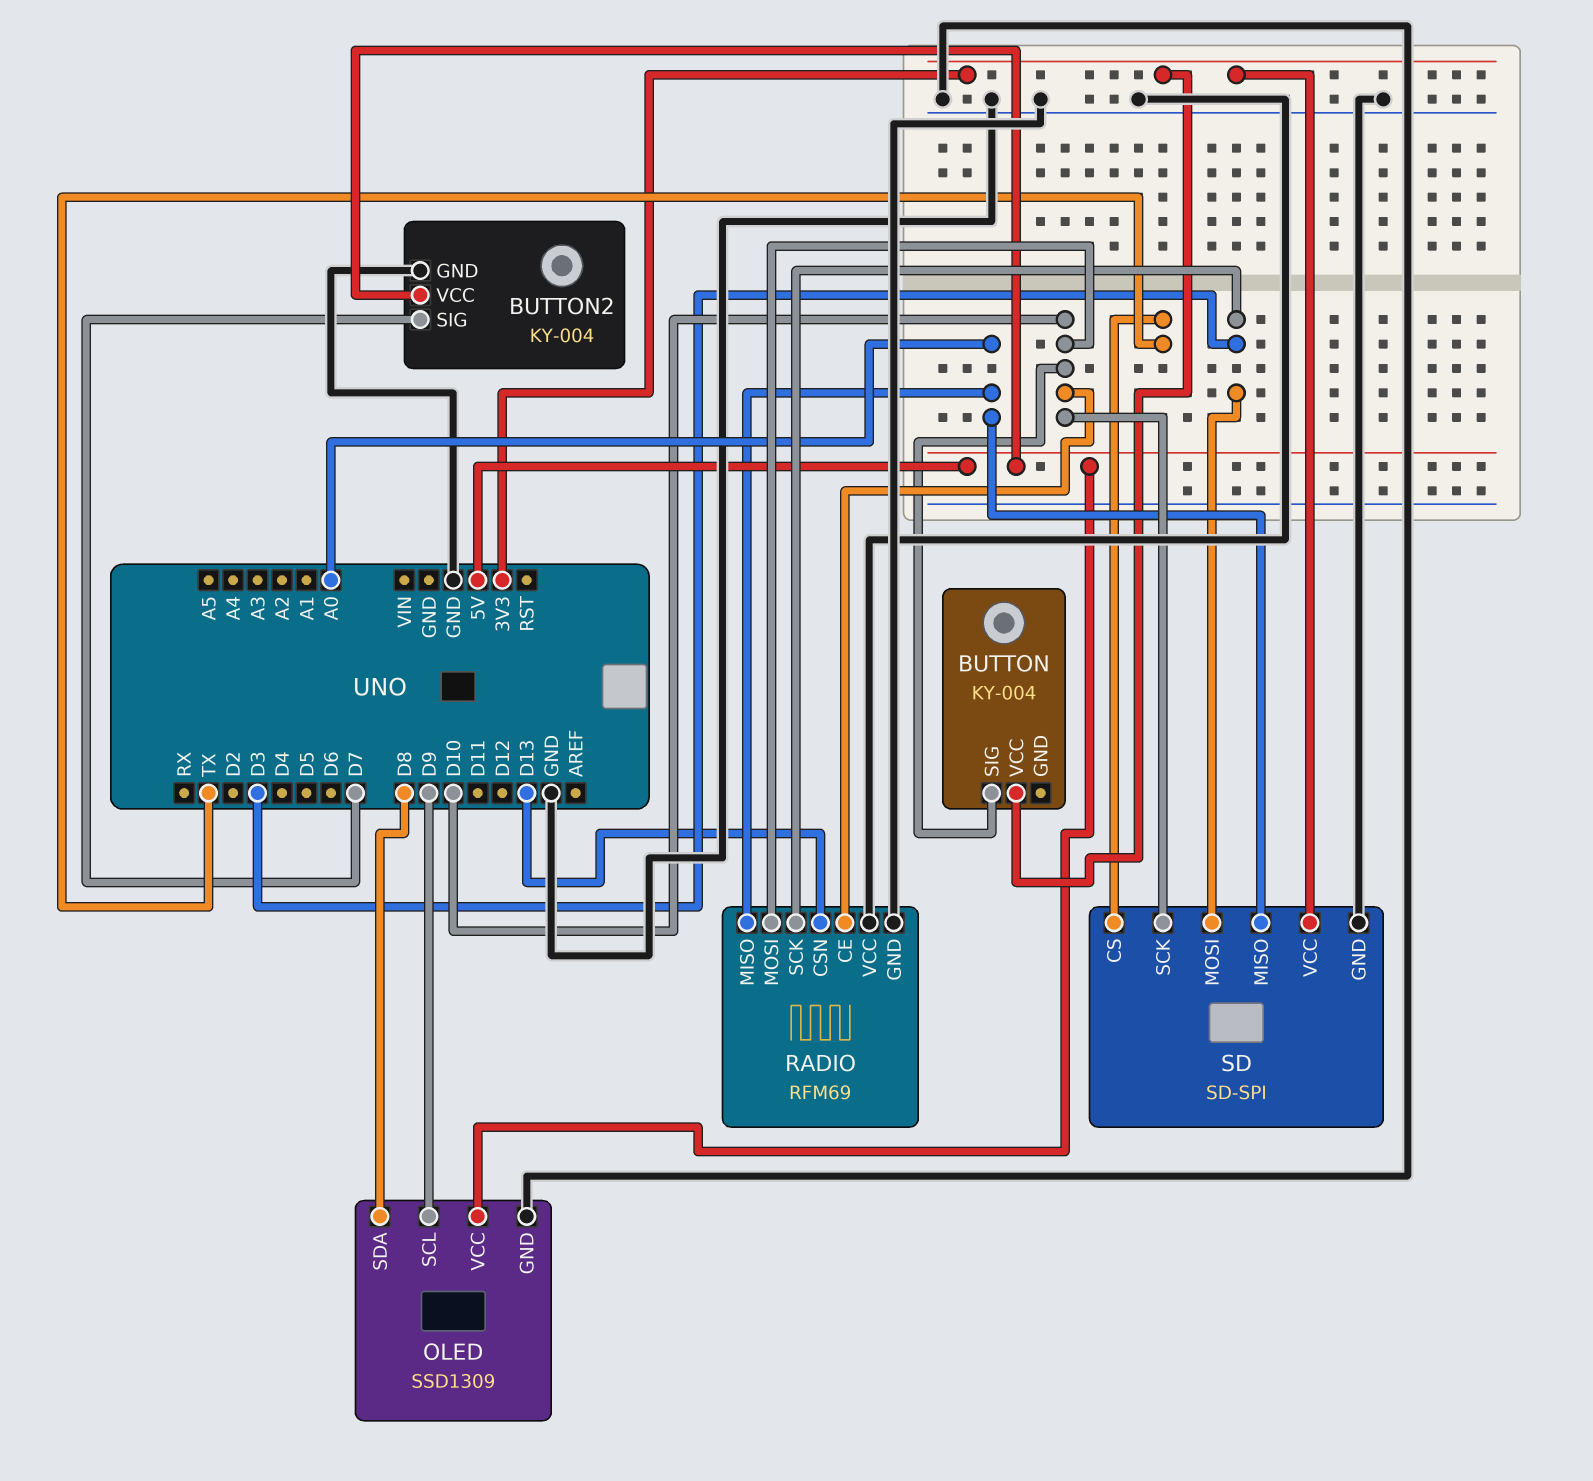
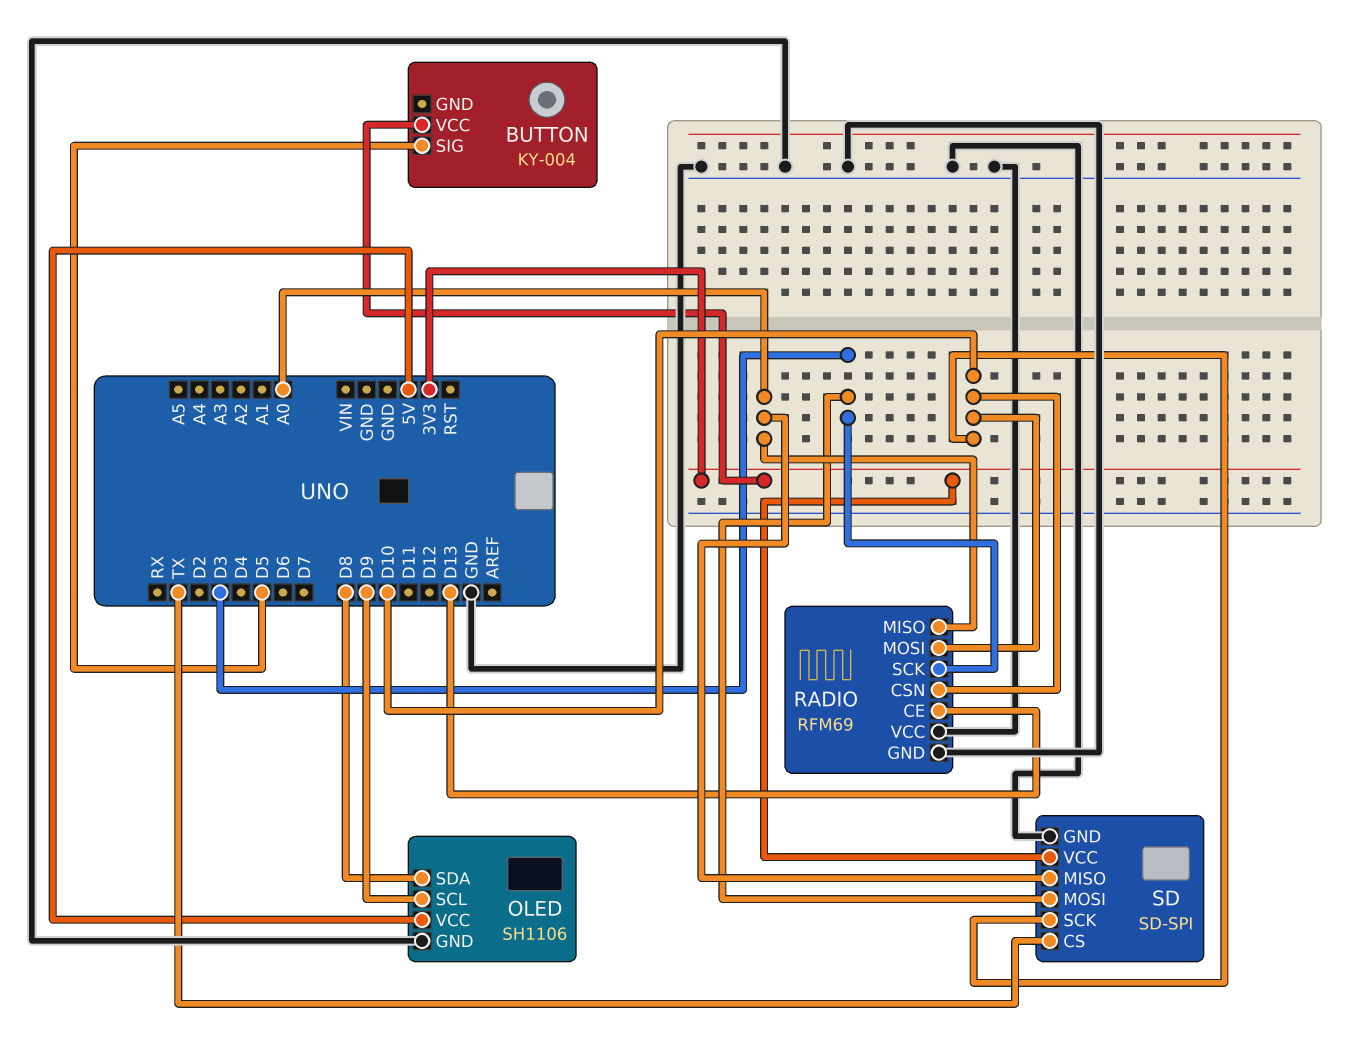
BUTTON pin SIG: D10 -> D5
BUTTON2: KY-004 -> none
BUTTON2 pin GND: GND -> none
BUTTON2 pin SIG: D7 -> none
BUTTON2 pin VCC: 5V -> none
OLED: SSD1309 -> SH1106
RADIO pin CE: D10 -> D13
RADIO pin CSN: D13 -> D10

